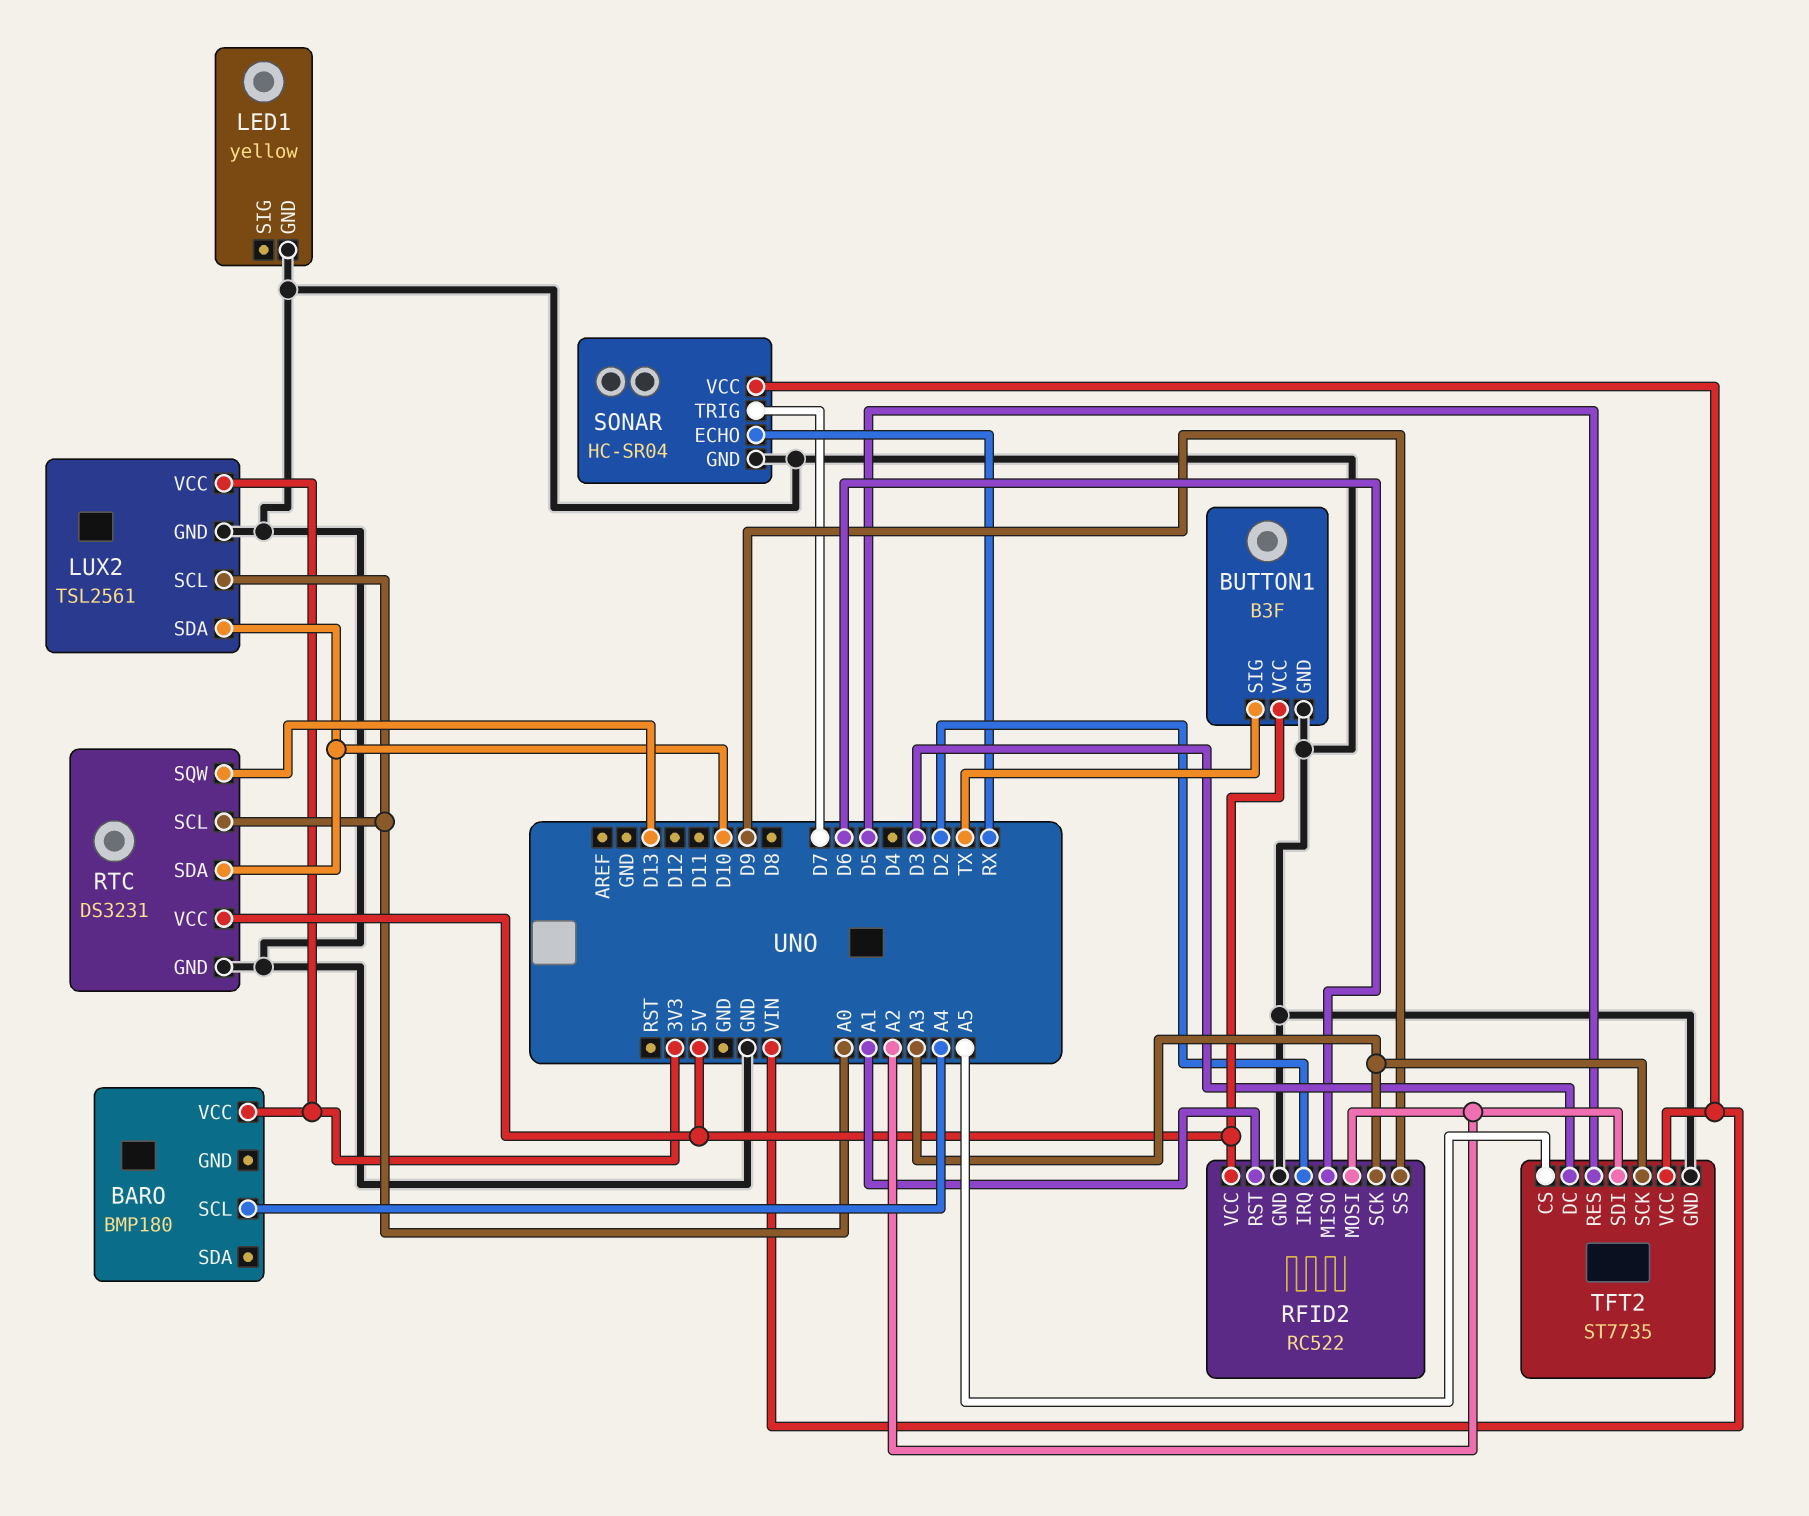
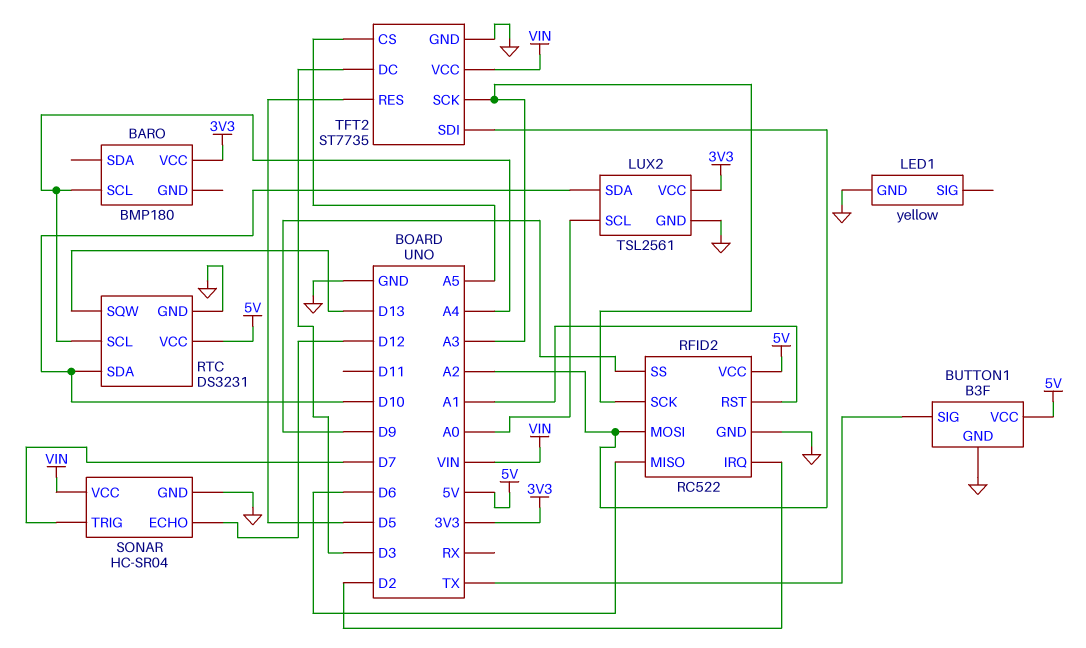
RTC pin SCL: A0 -> A4
SONAR pin ECHO: RX -> D12

